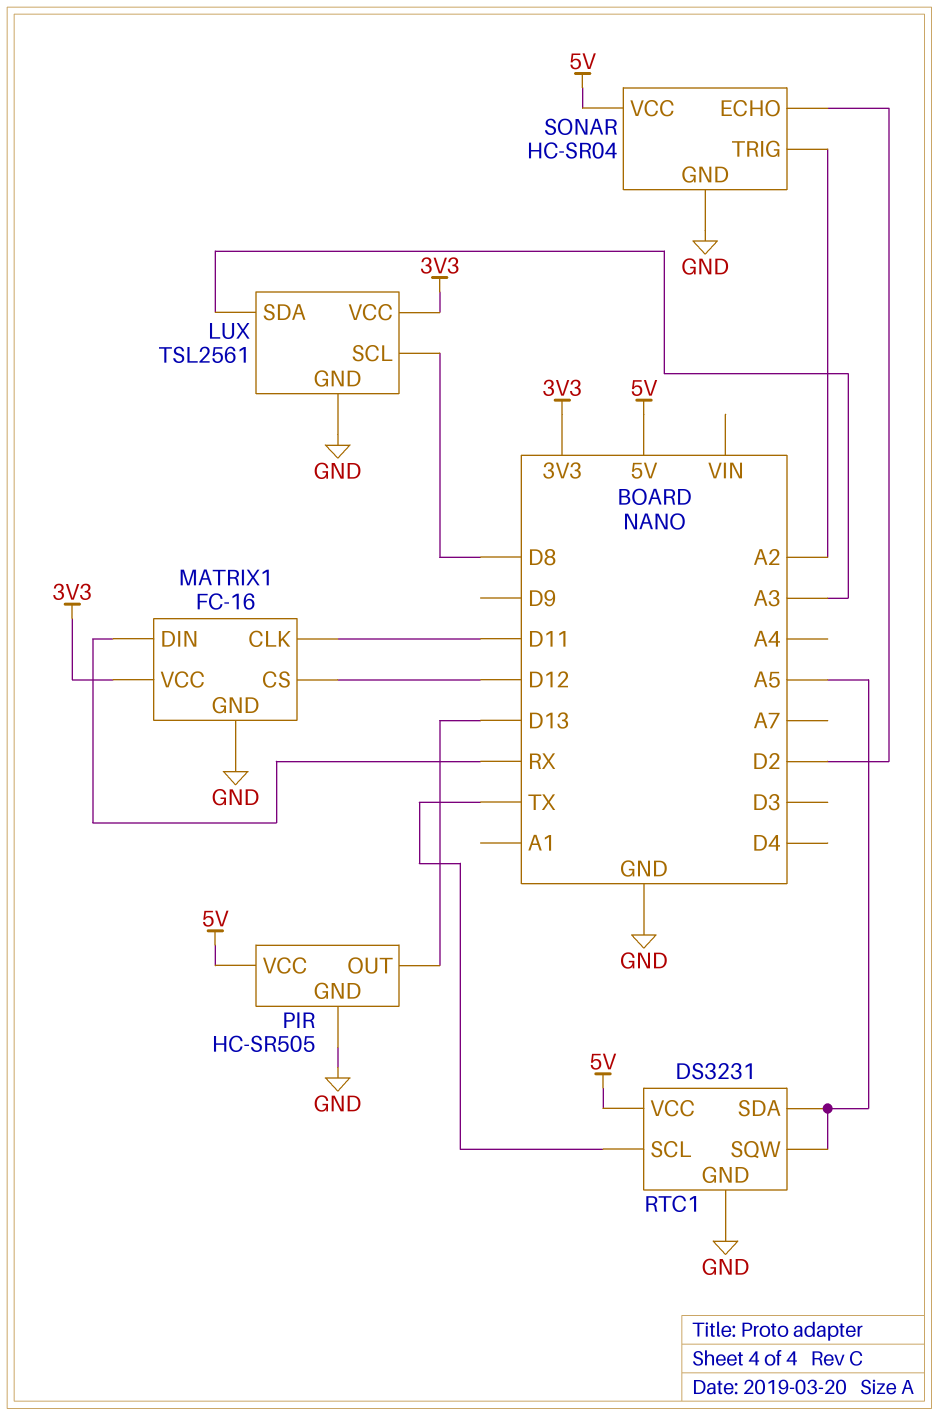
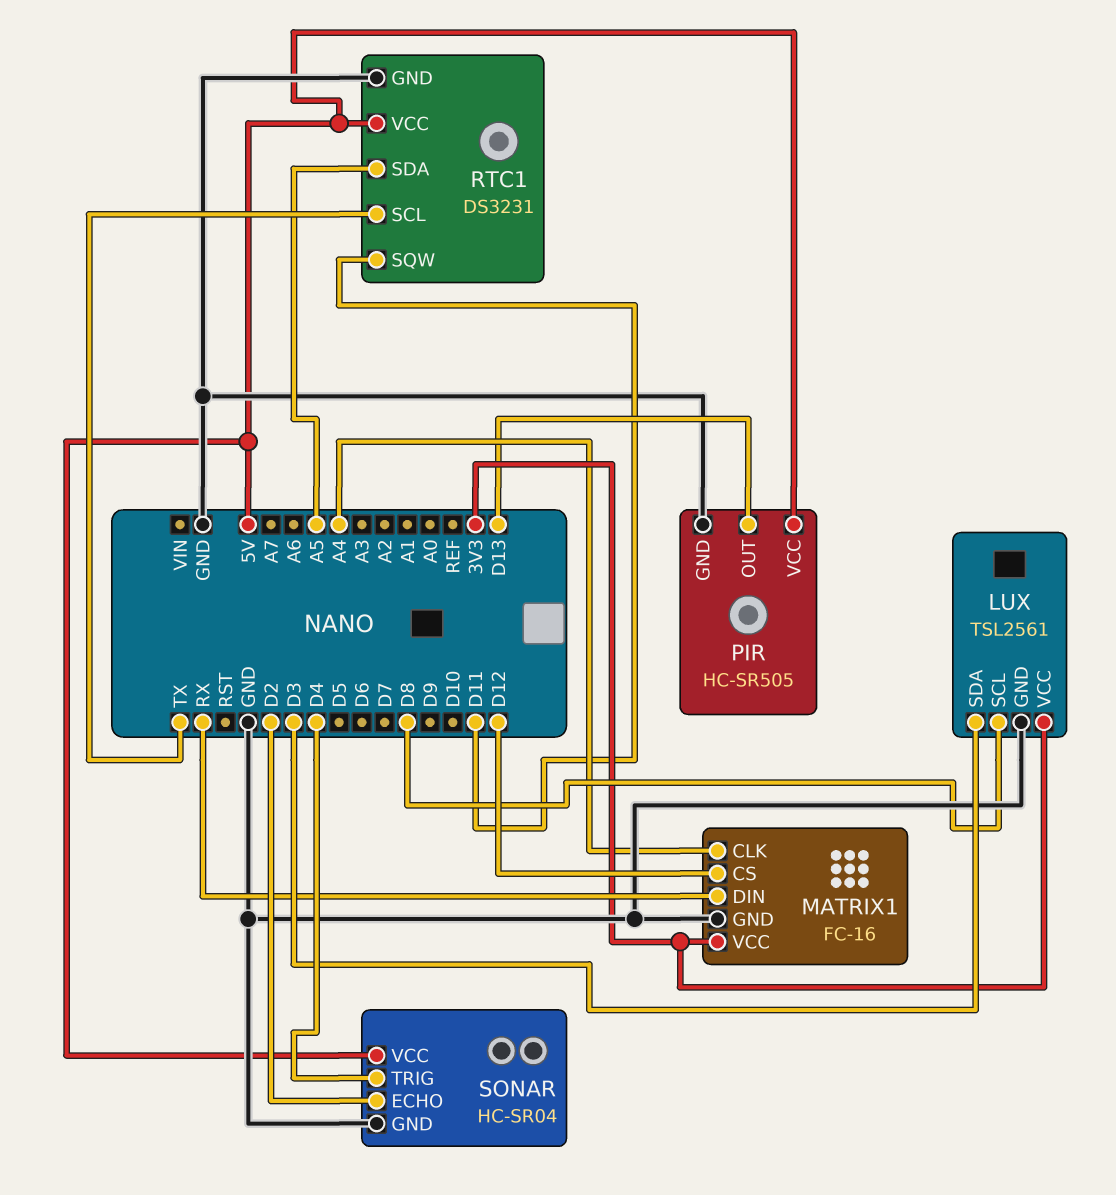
LUX pin SDA: A3 -> D3
MATRIX1 pin CLK: D11 -> A4
RTC1 pin SQW: A5 -> D11
SONAR pin TRIG: A2 -> D4

